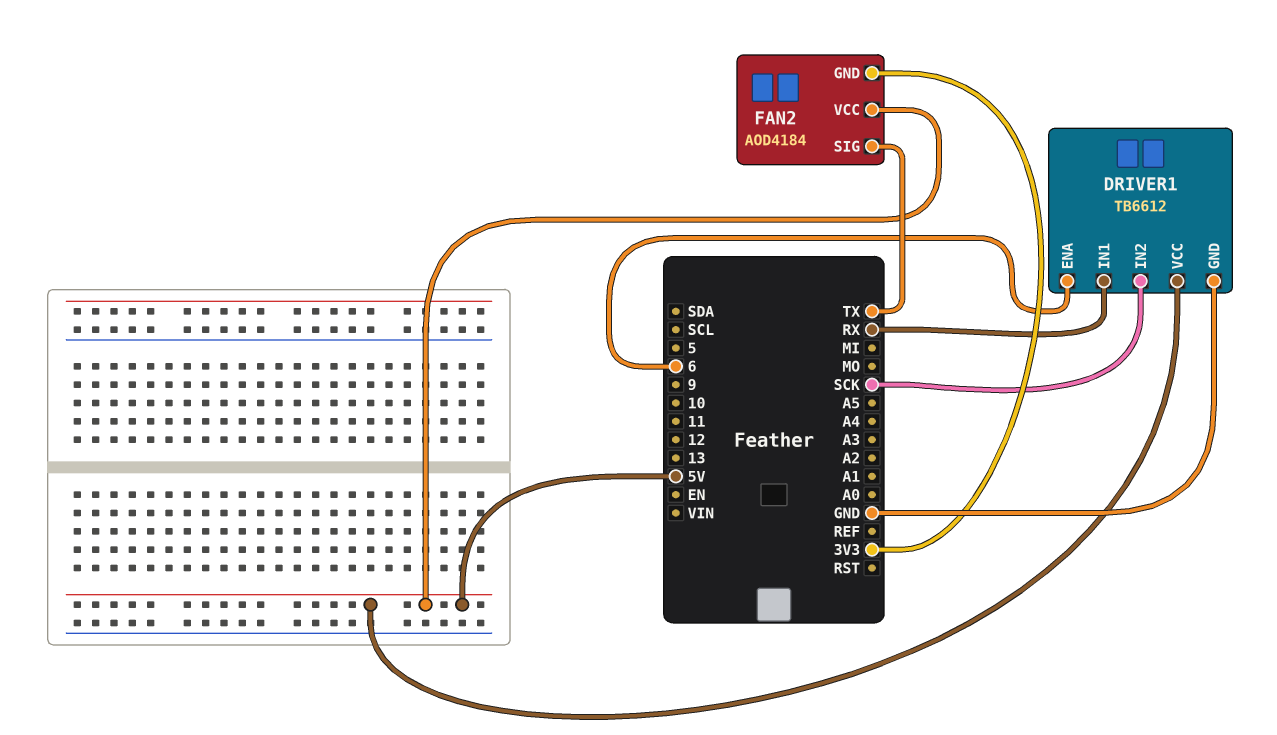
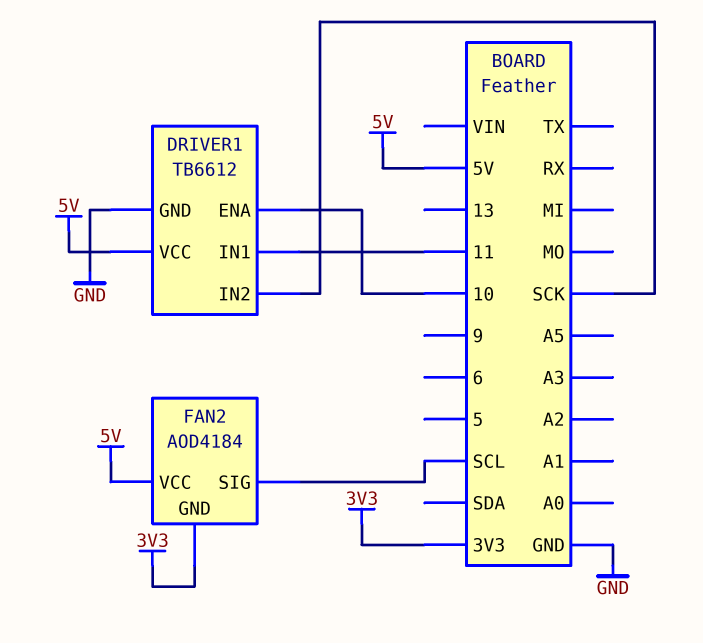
DRIVER1 pin ENA: 6 -> 10
DRIVER1 pin IN1: RX -> 11
FAN2 pin SIG: TX -> SCL

